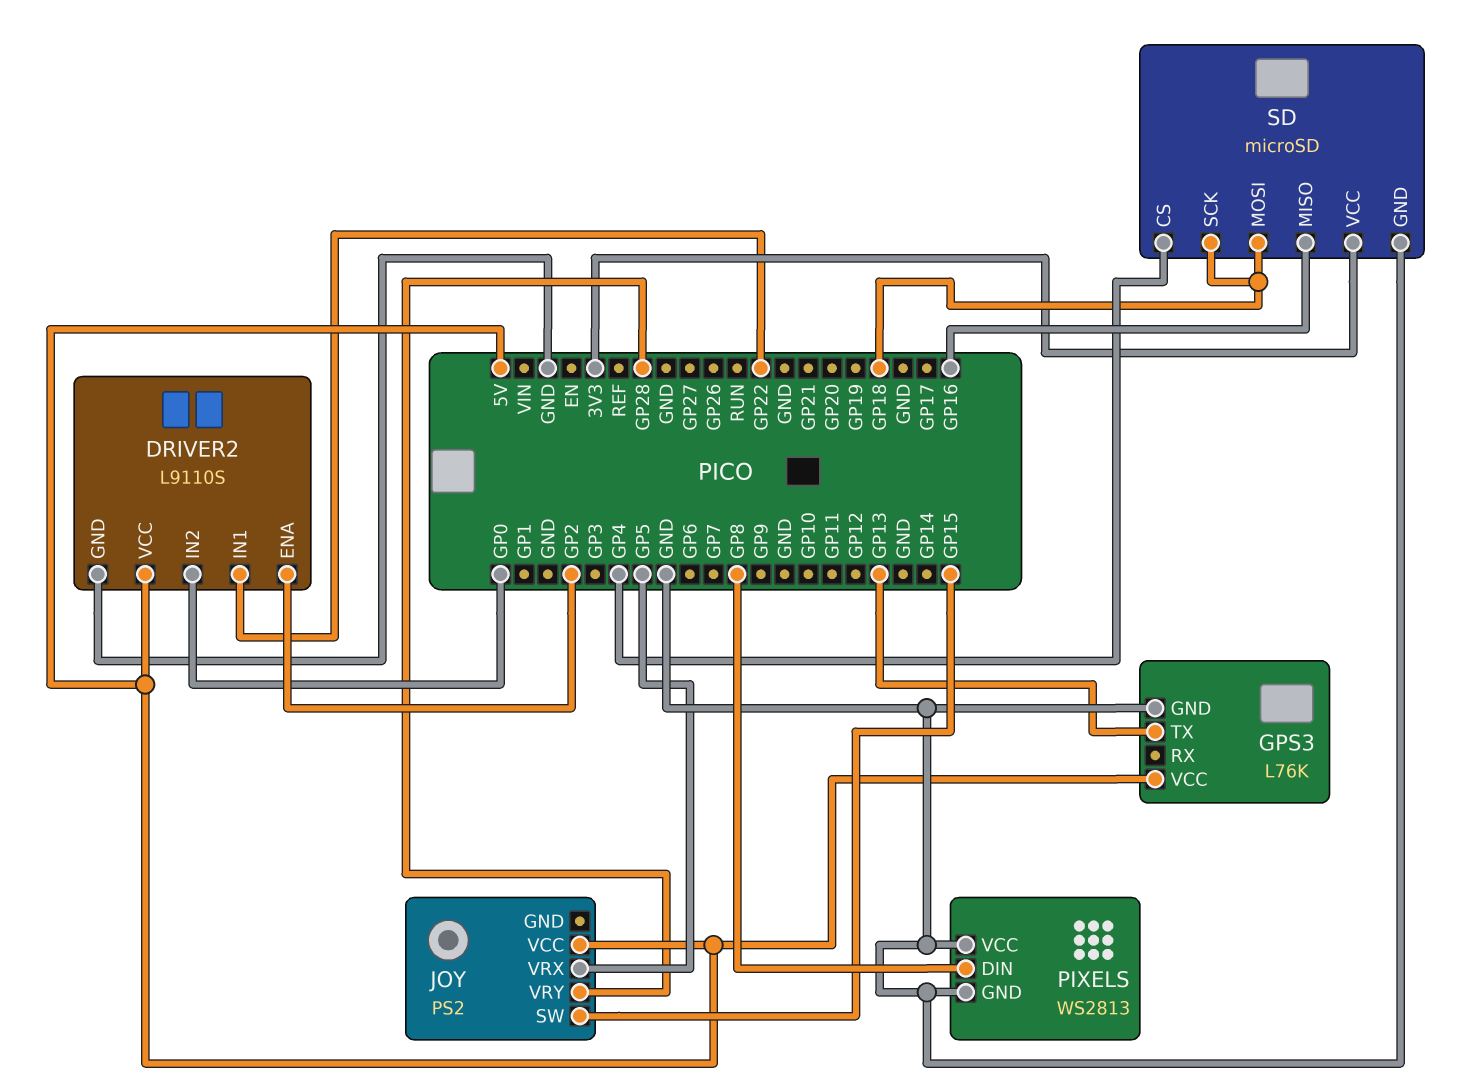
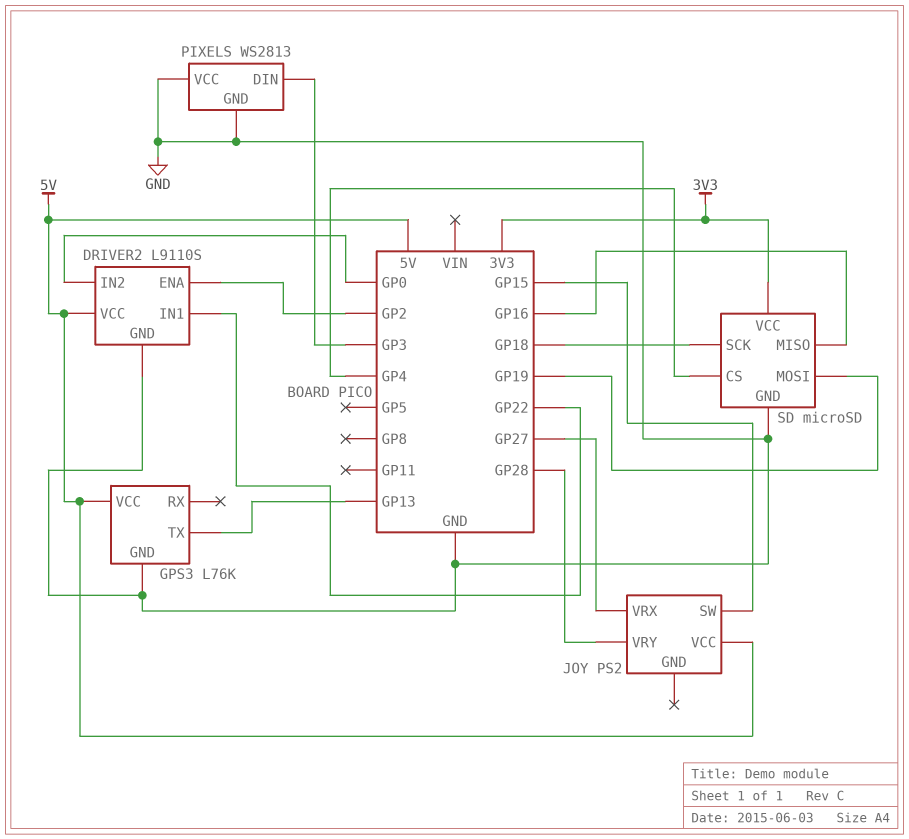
JOY pin VRX: GP5 -> GP27
PIXELS pin DIN: GP8 -> GP3
SD pin MOSI: GP18 -> GP19

